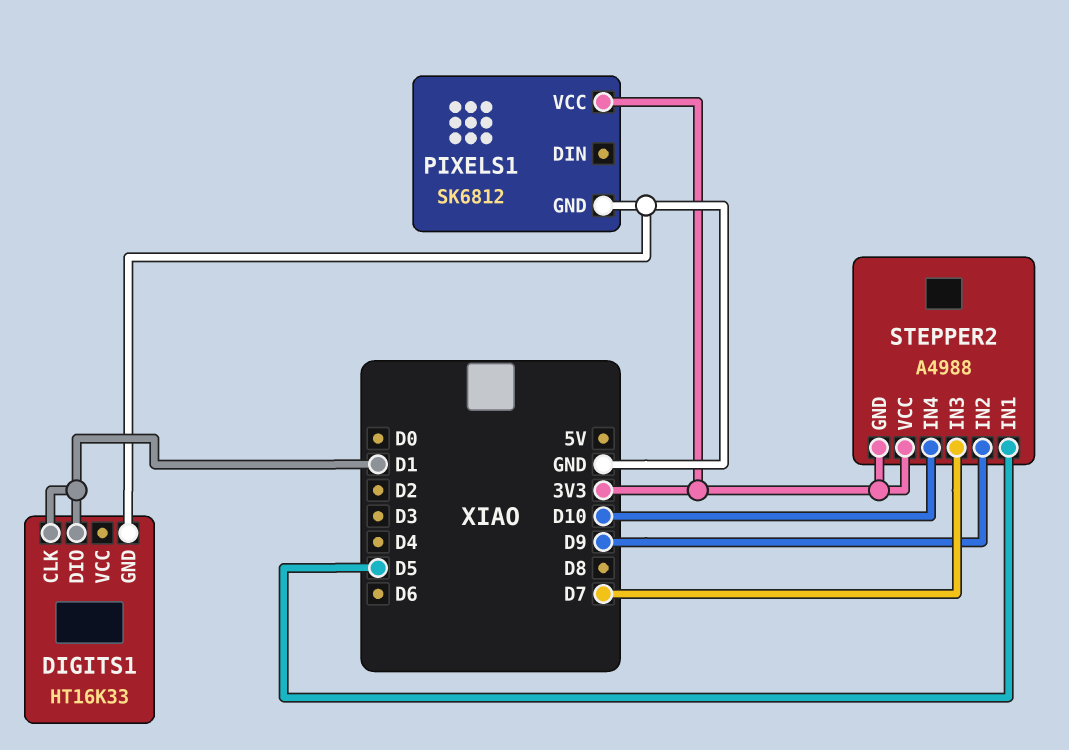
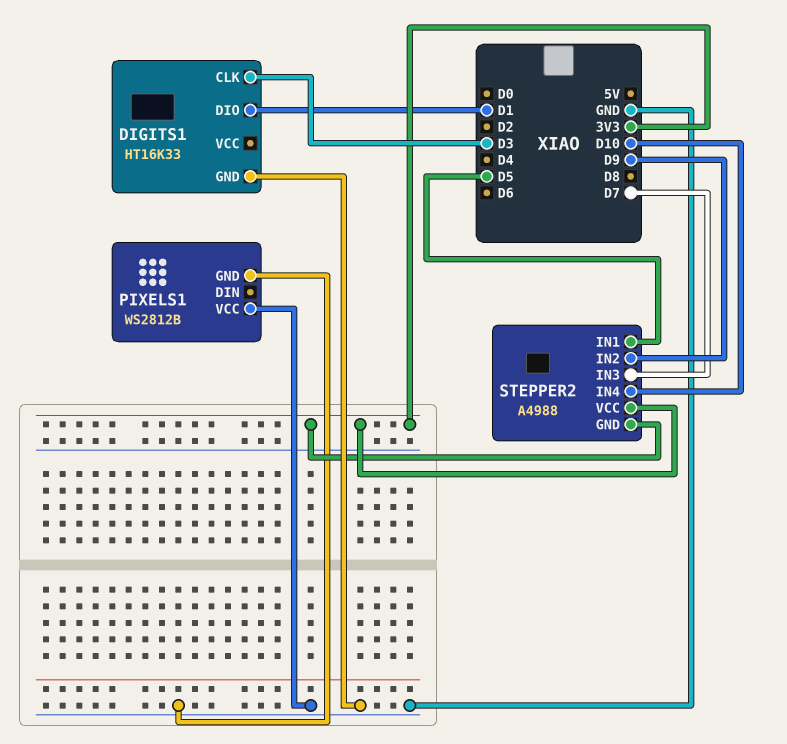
DIGITS1 pin CLK: D1 -> D3
PIXELS1: SK6812 -> WS2812B
PIXELS1 pin VCC: 3V3 -> GND

